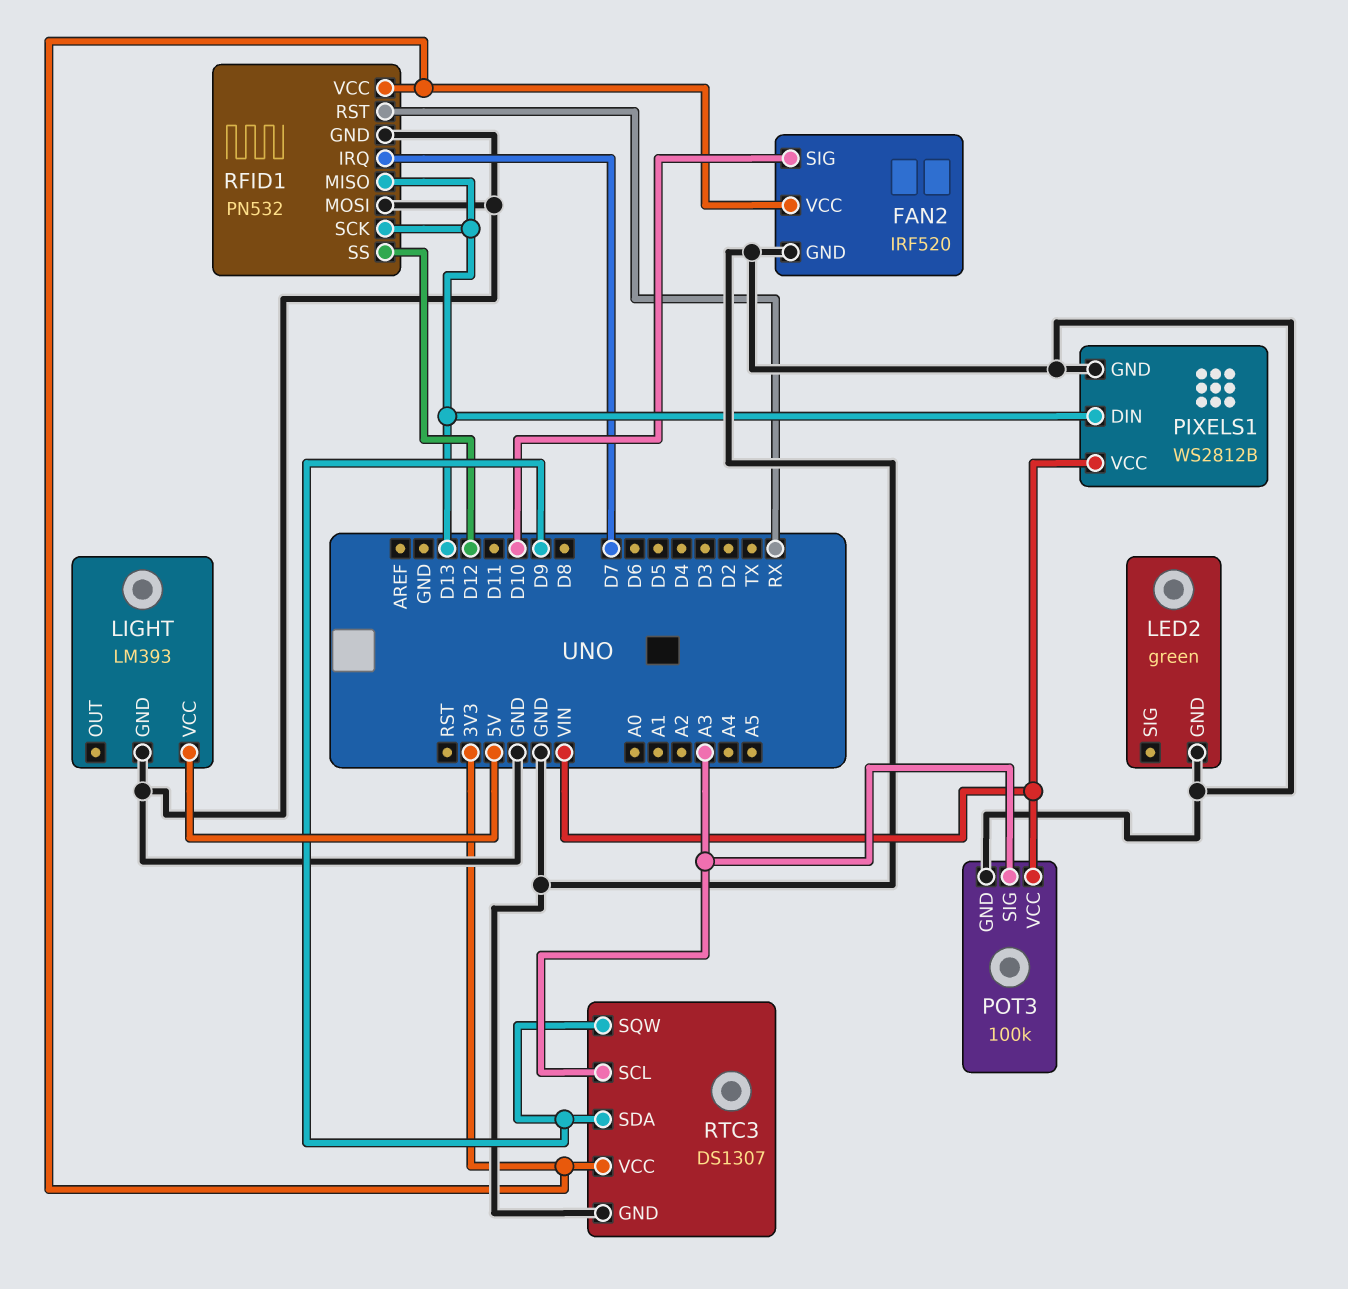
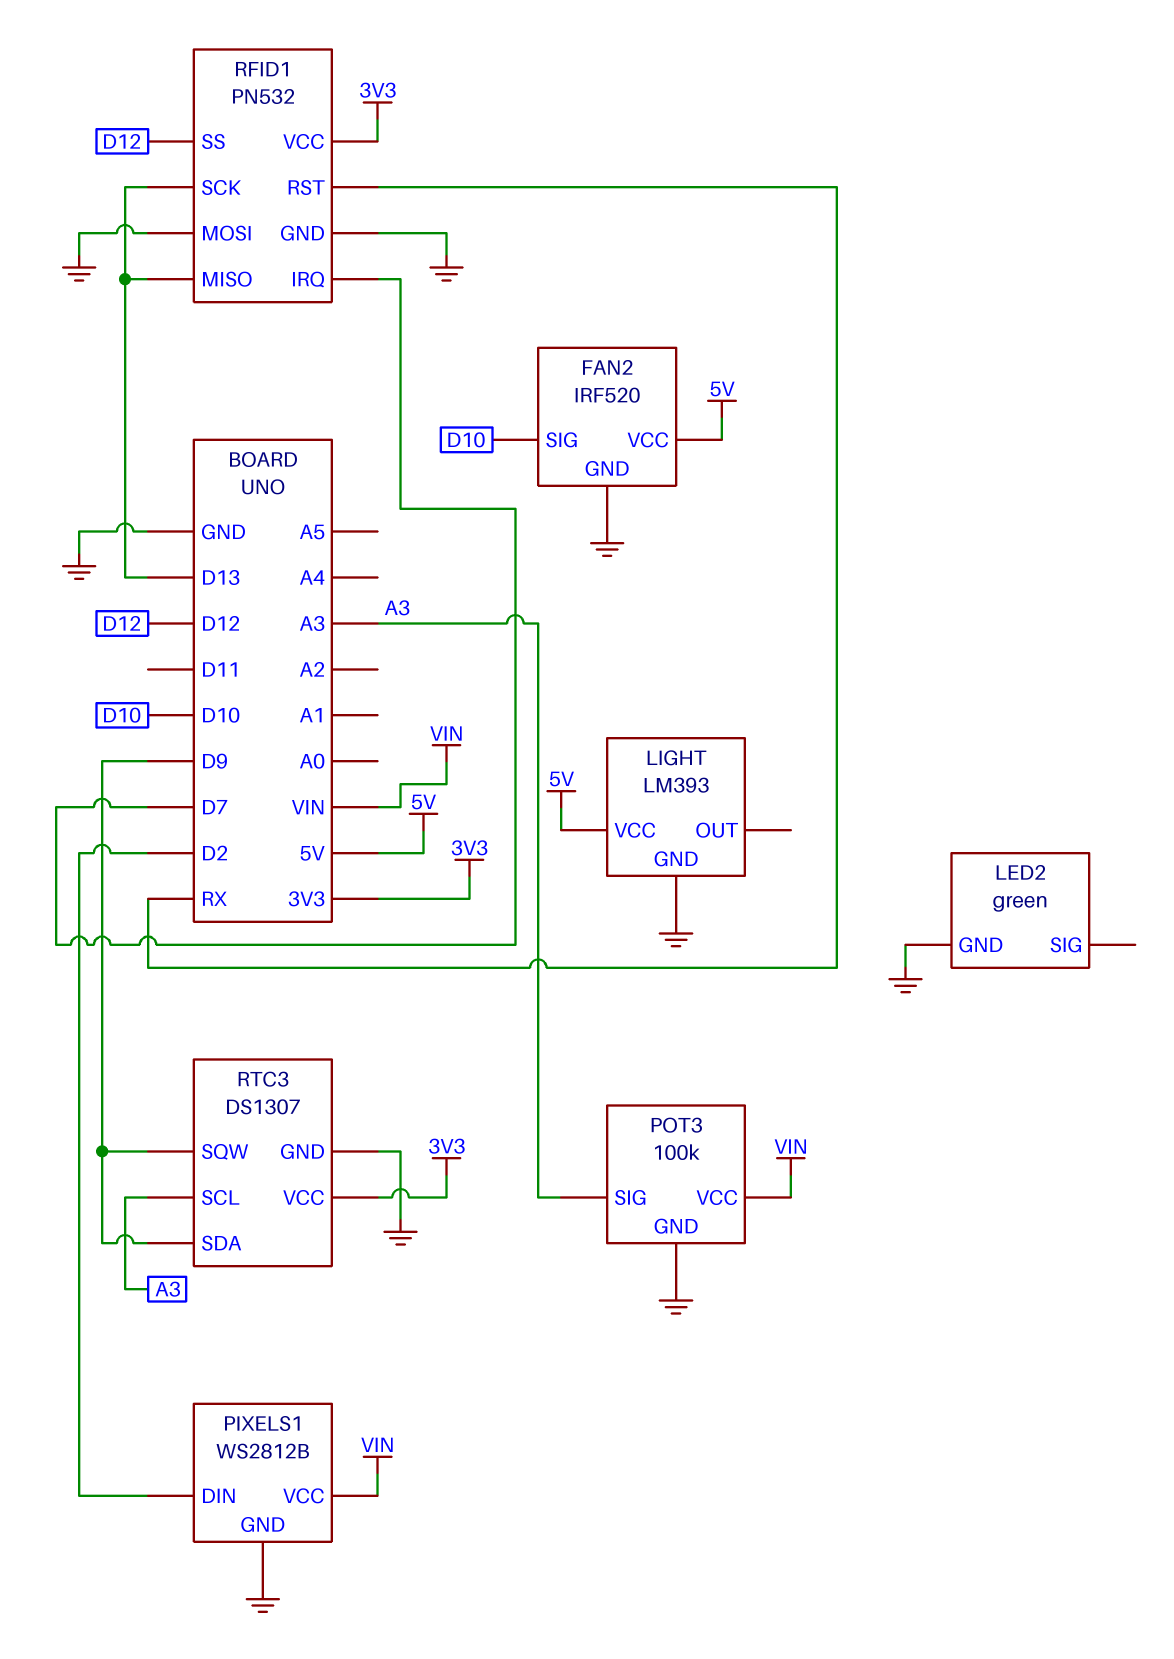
FAN2 pin VCC: 3V3 -> 5V
PIXELS1 pin DIN: D13 -> D2

